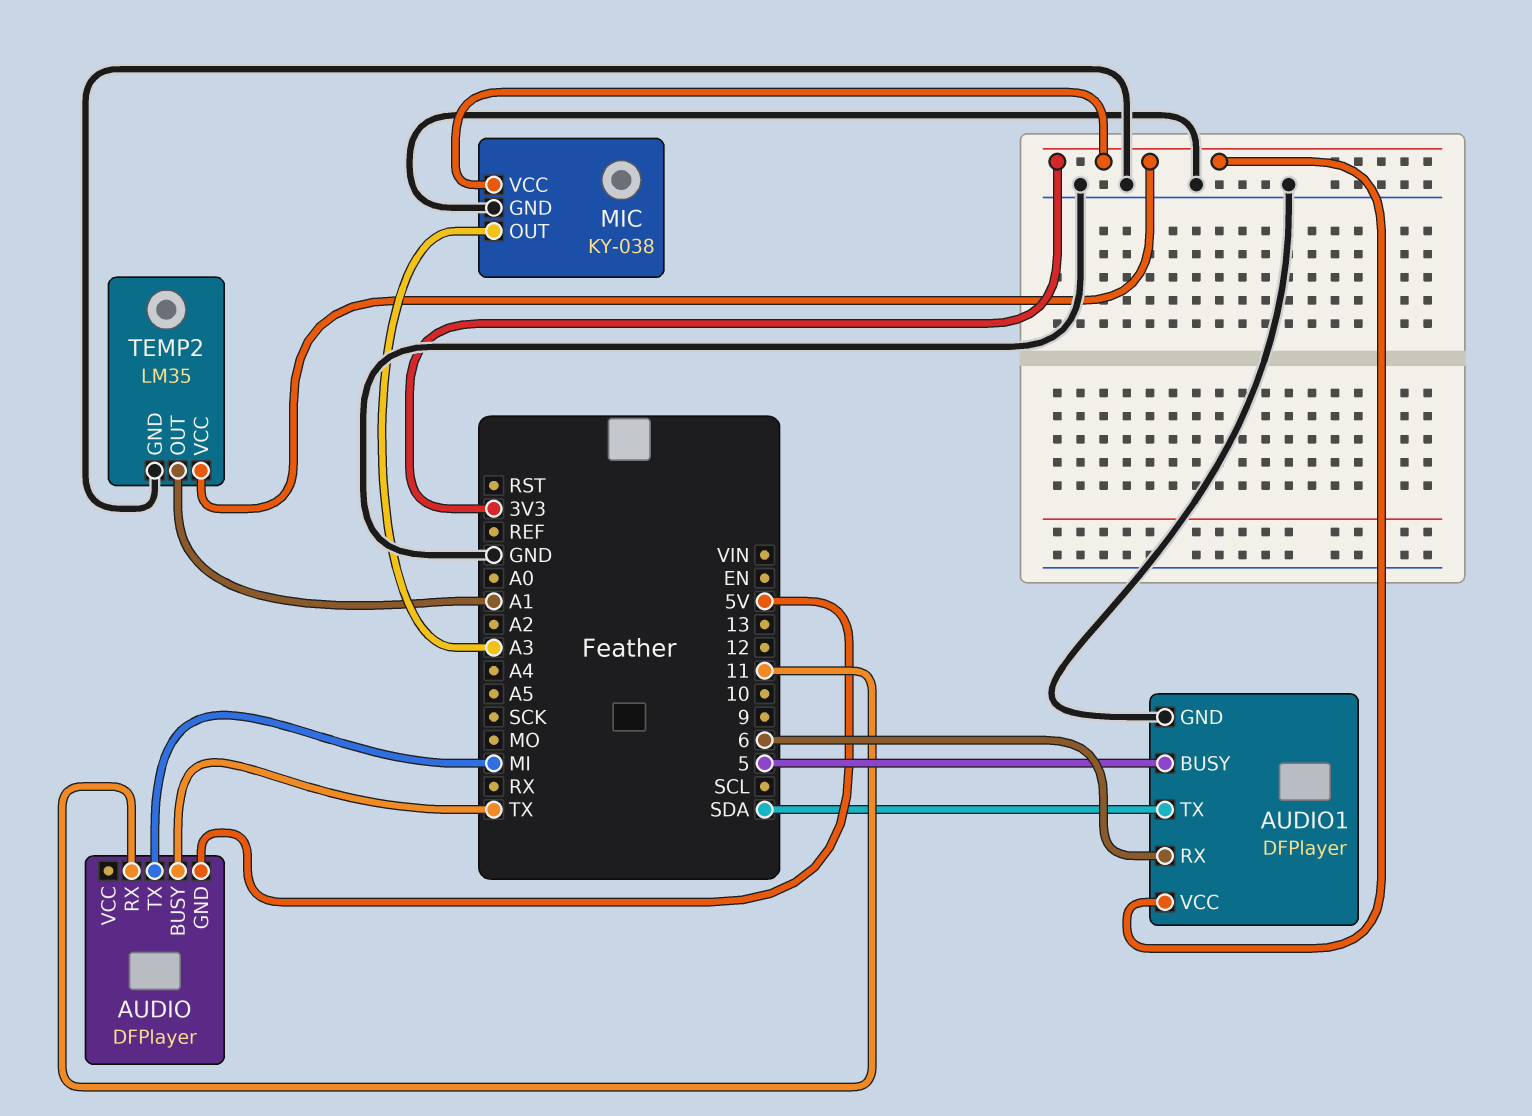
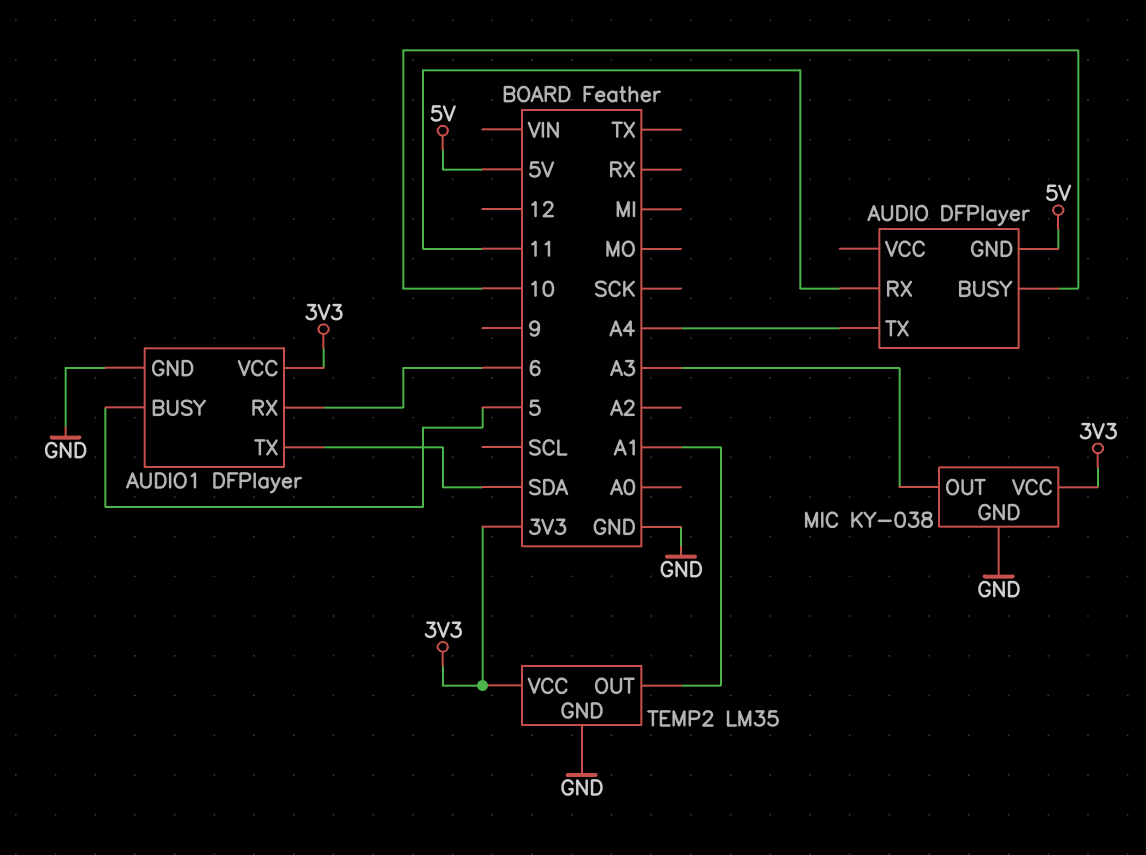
AUDIO pin BUSY: TX -> 10
AUDIO pin TX: MI -> A4

